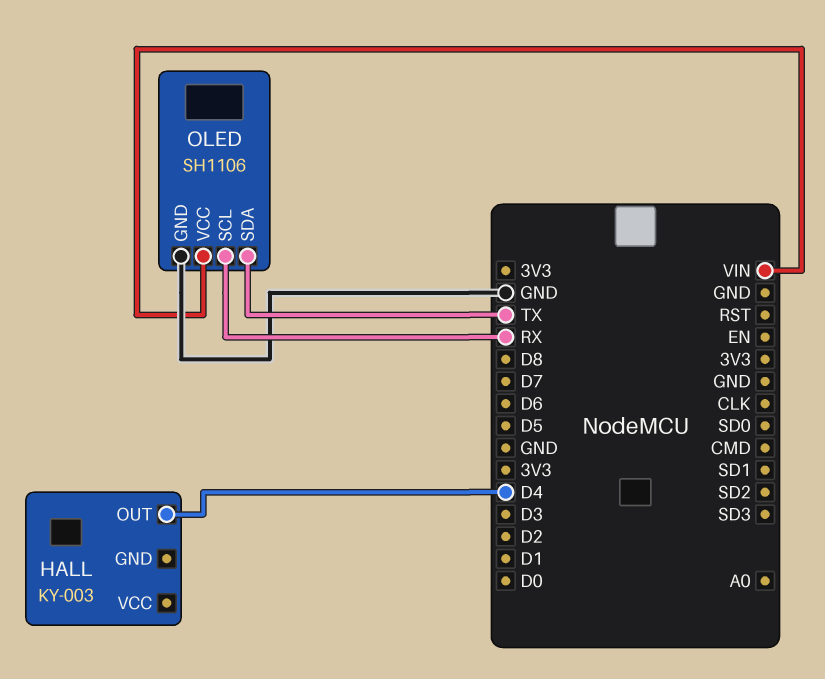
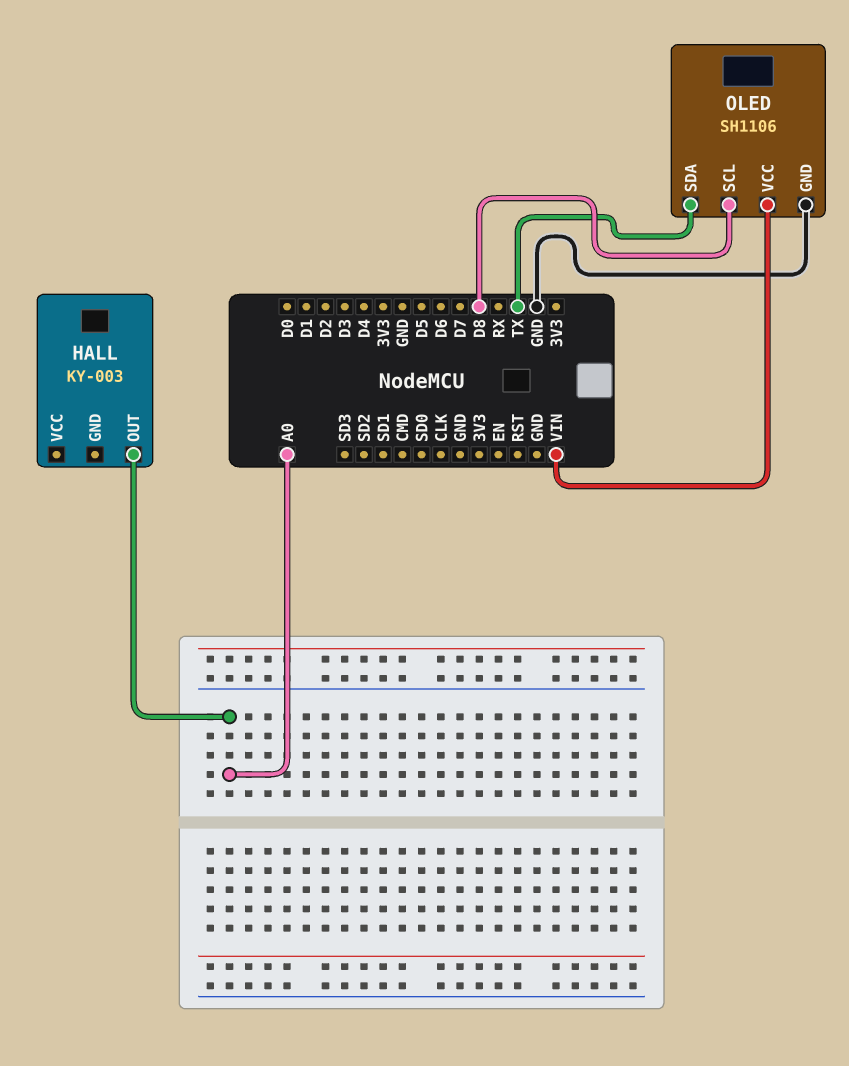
HALL pin OUT: D4 -> A0
OLED pin SCL: RX -> D8

